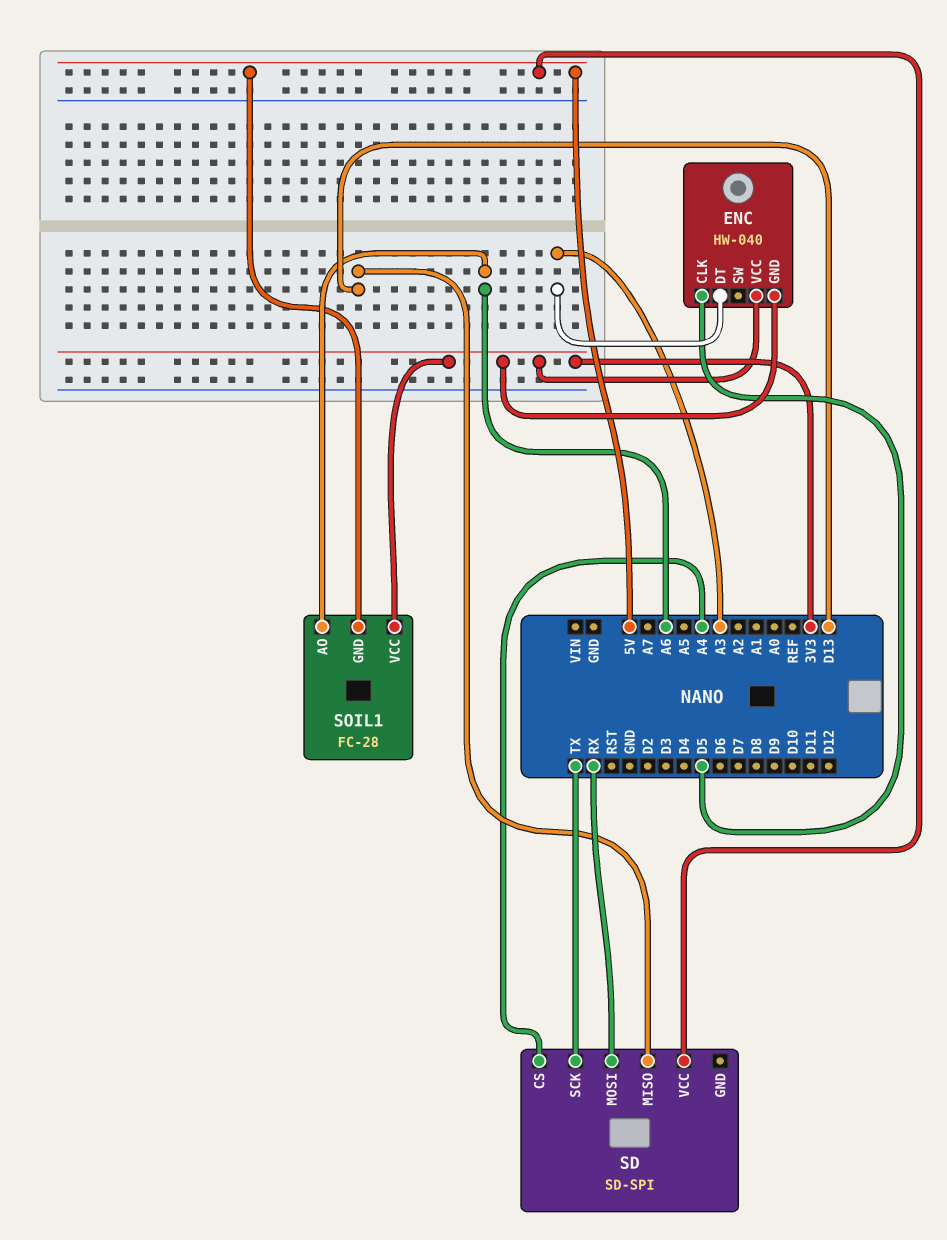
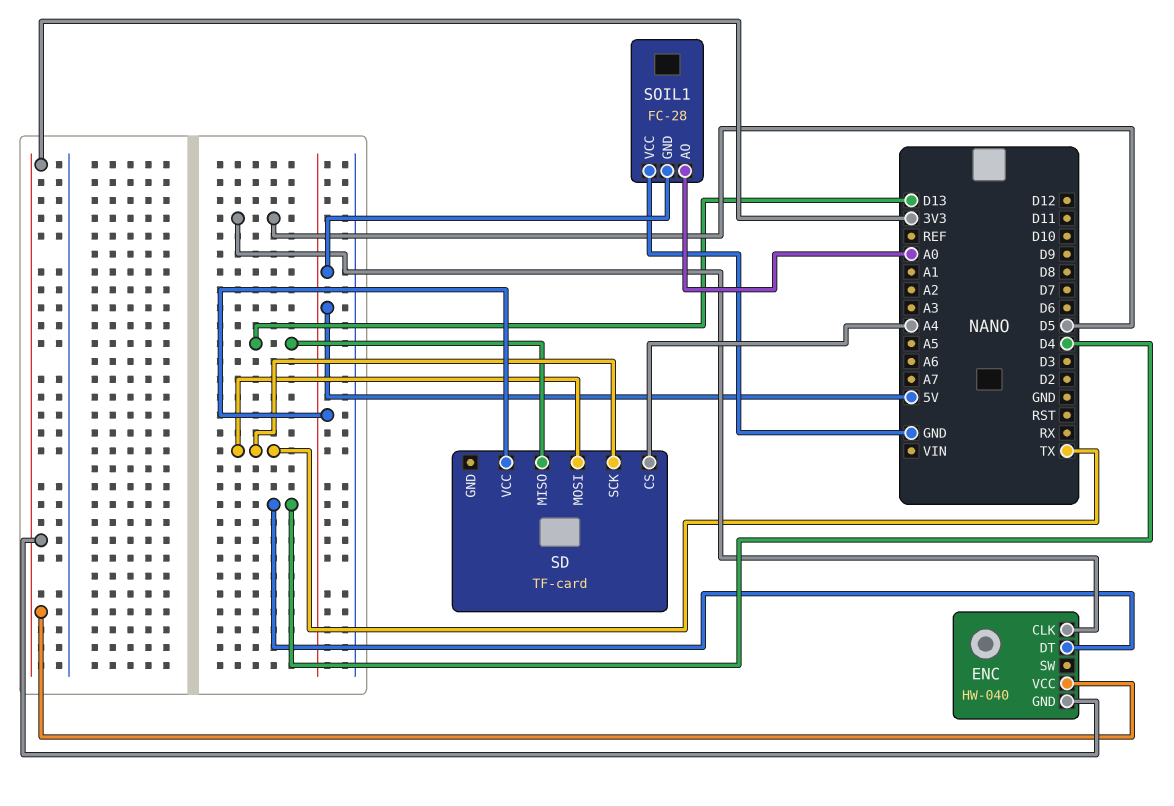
ENC pin DT: A3 -> D4
SD: SD-SPI -> TF-card
SD pin MOSI: RX -> TX
SOIL1 pin AO: A6 -> A0
SOIL1 pin VCC: 3V3 -> GND

